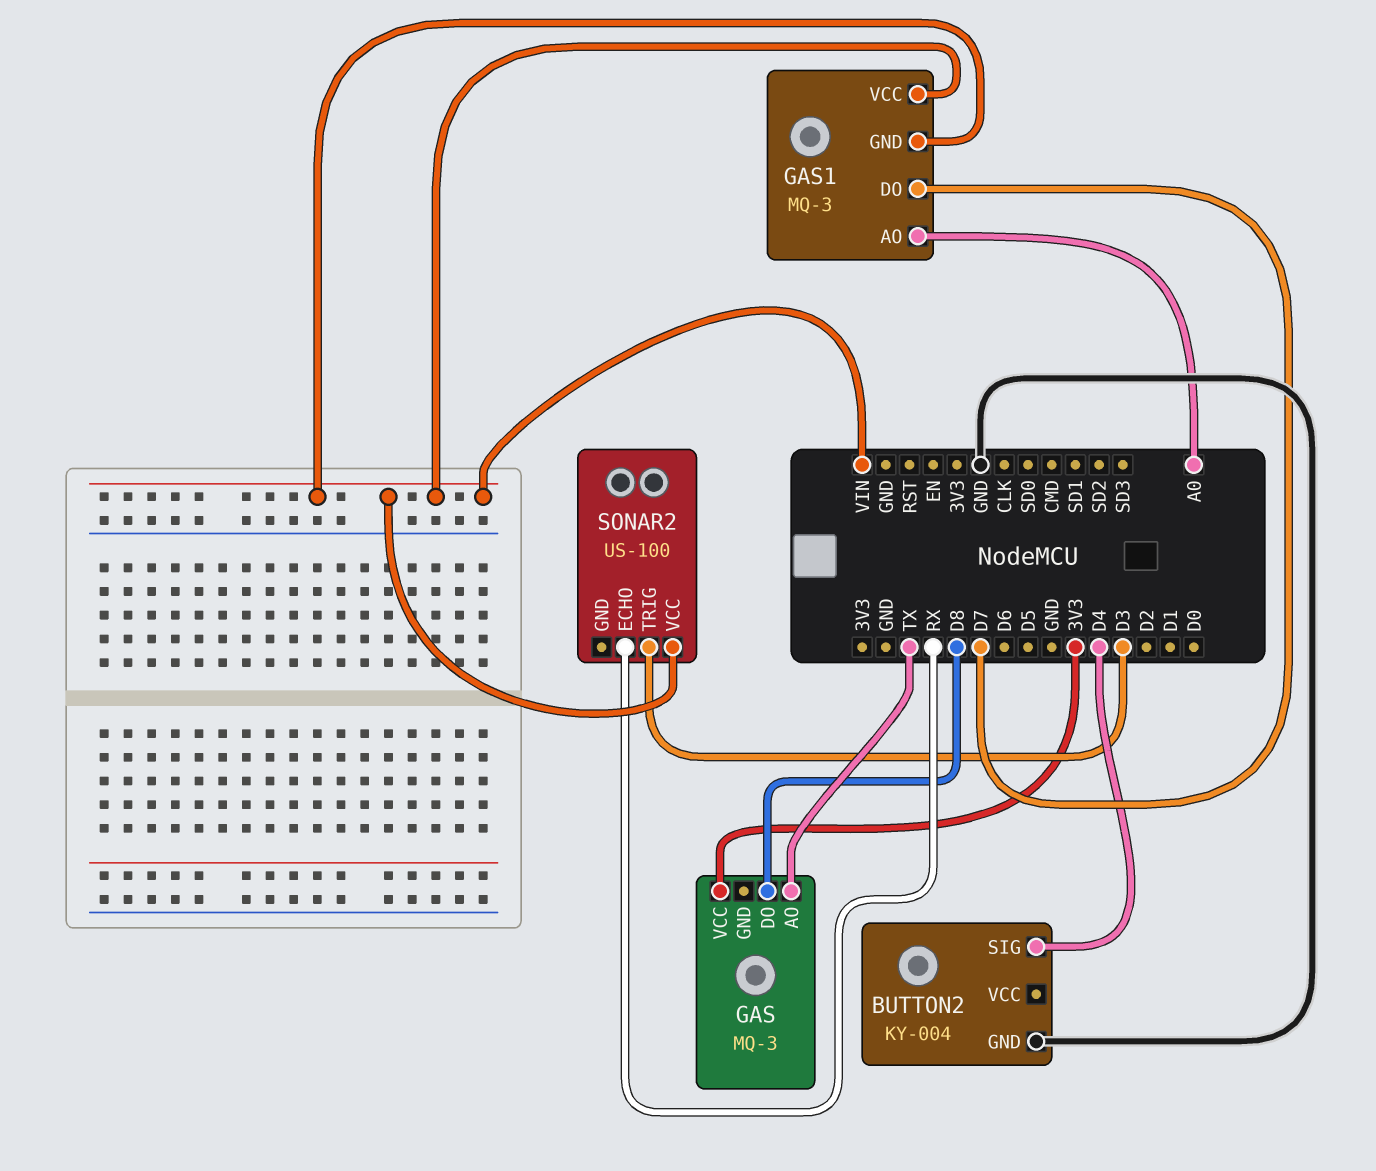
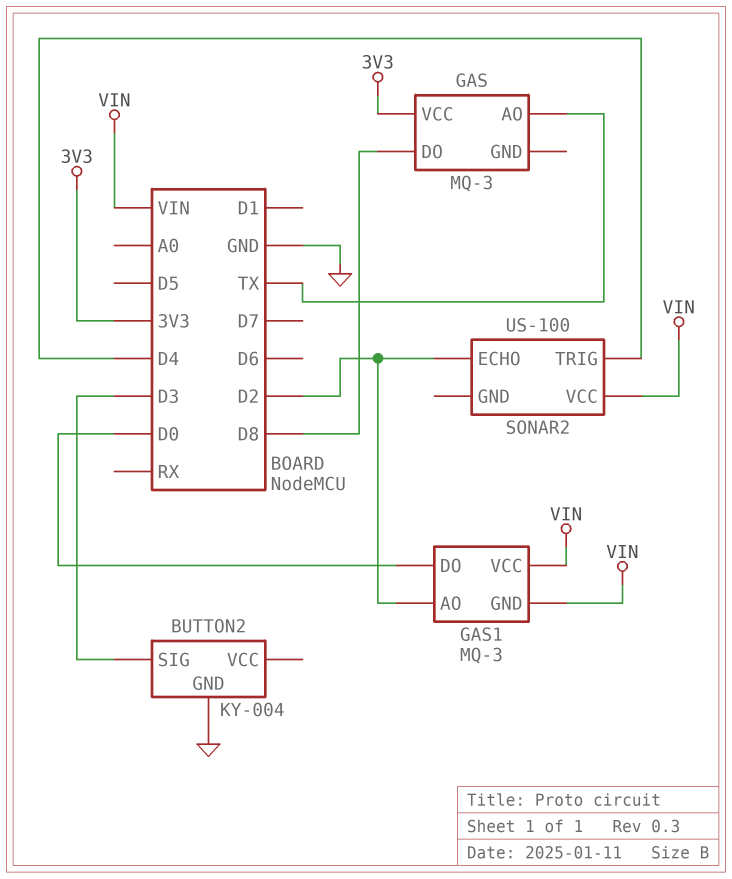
BUTTON2 pin SIG: D4 -> D3
GAS1 pin AO: A0 -> D2
GAS1 pin DO: D7 -> D0
SONAR2 pin ECHO: RX -> D2
SONAR2 pin TRIG: D3 -> D4

